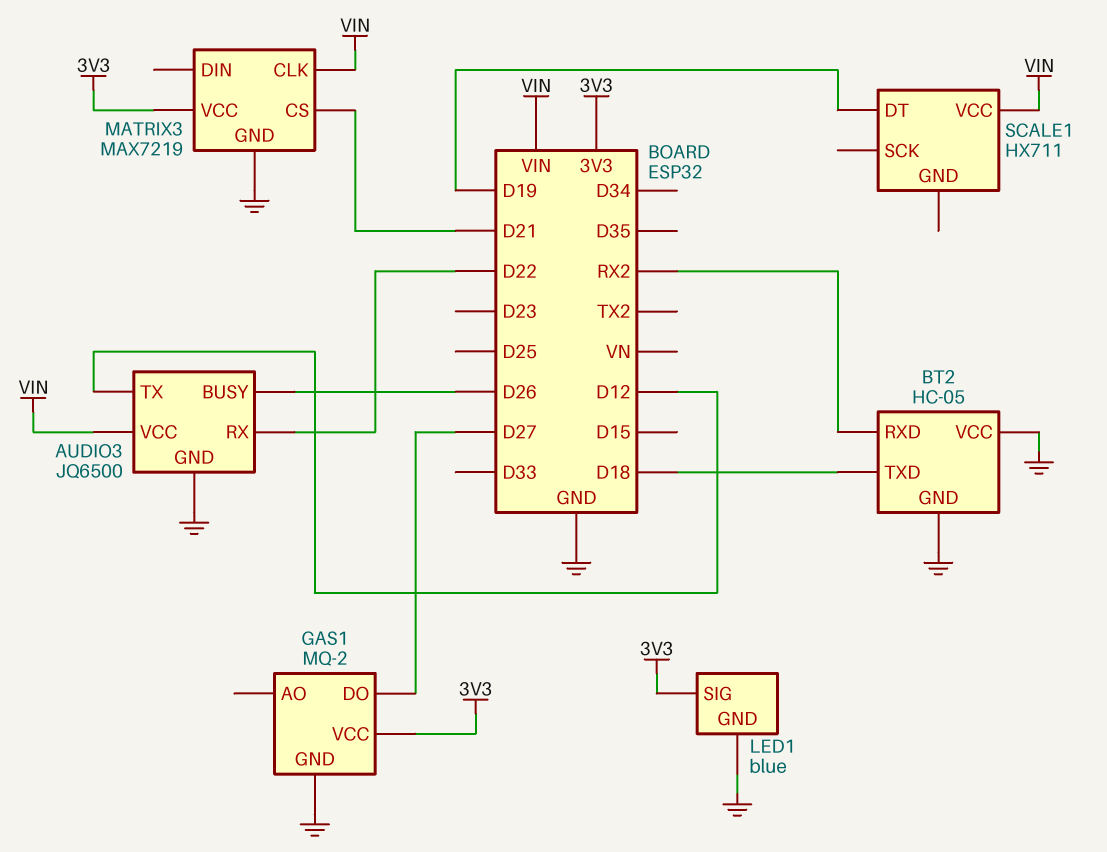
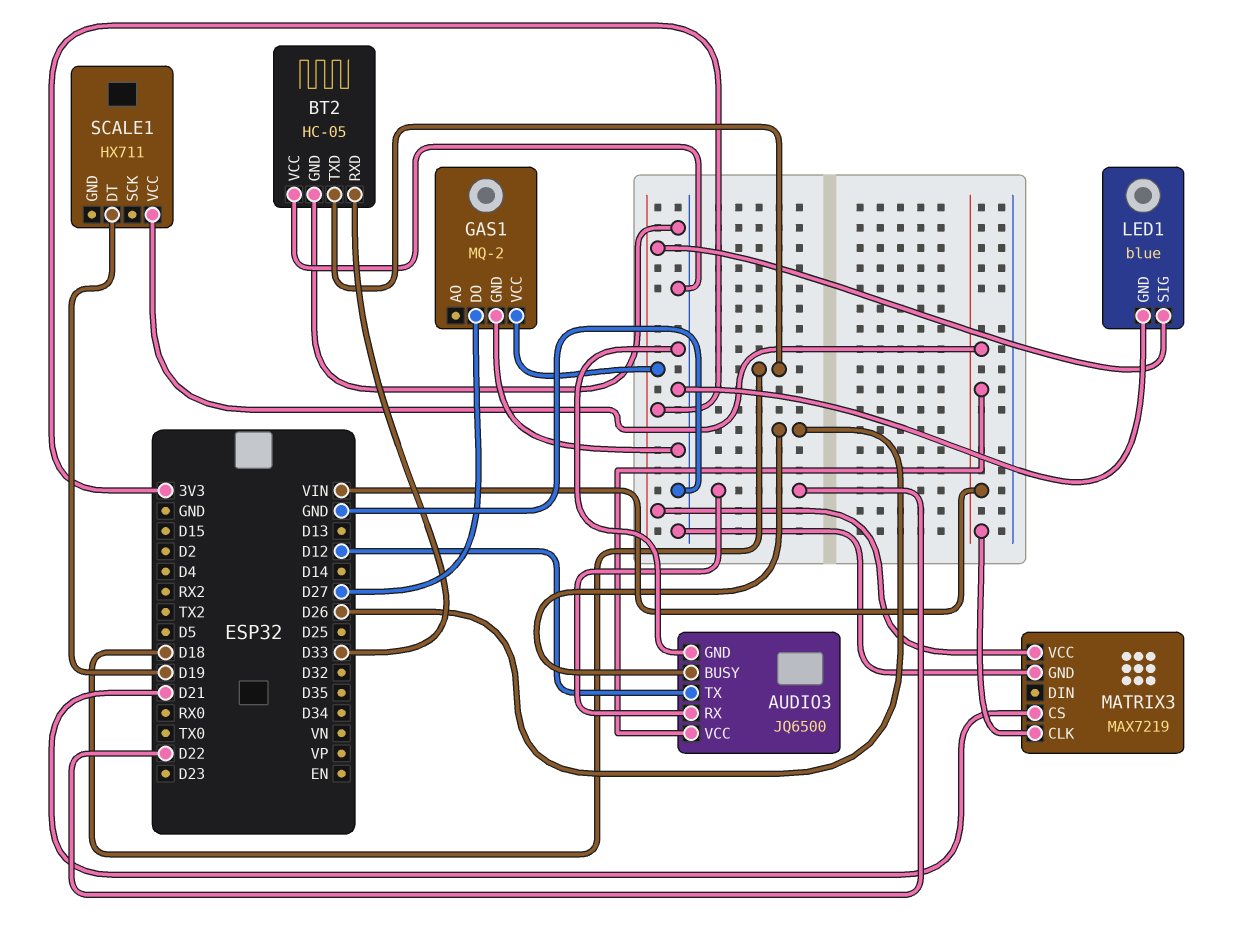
BT2 pin RXD: RX2 -> D33

